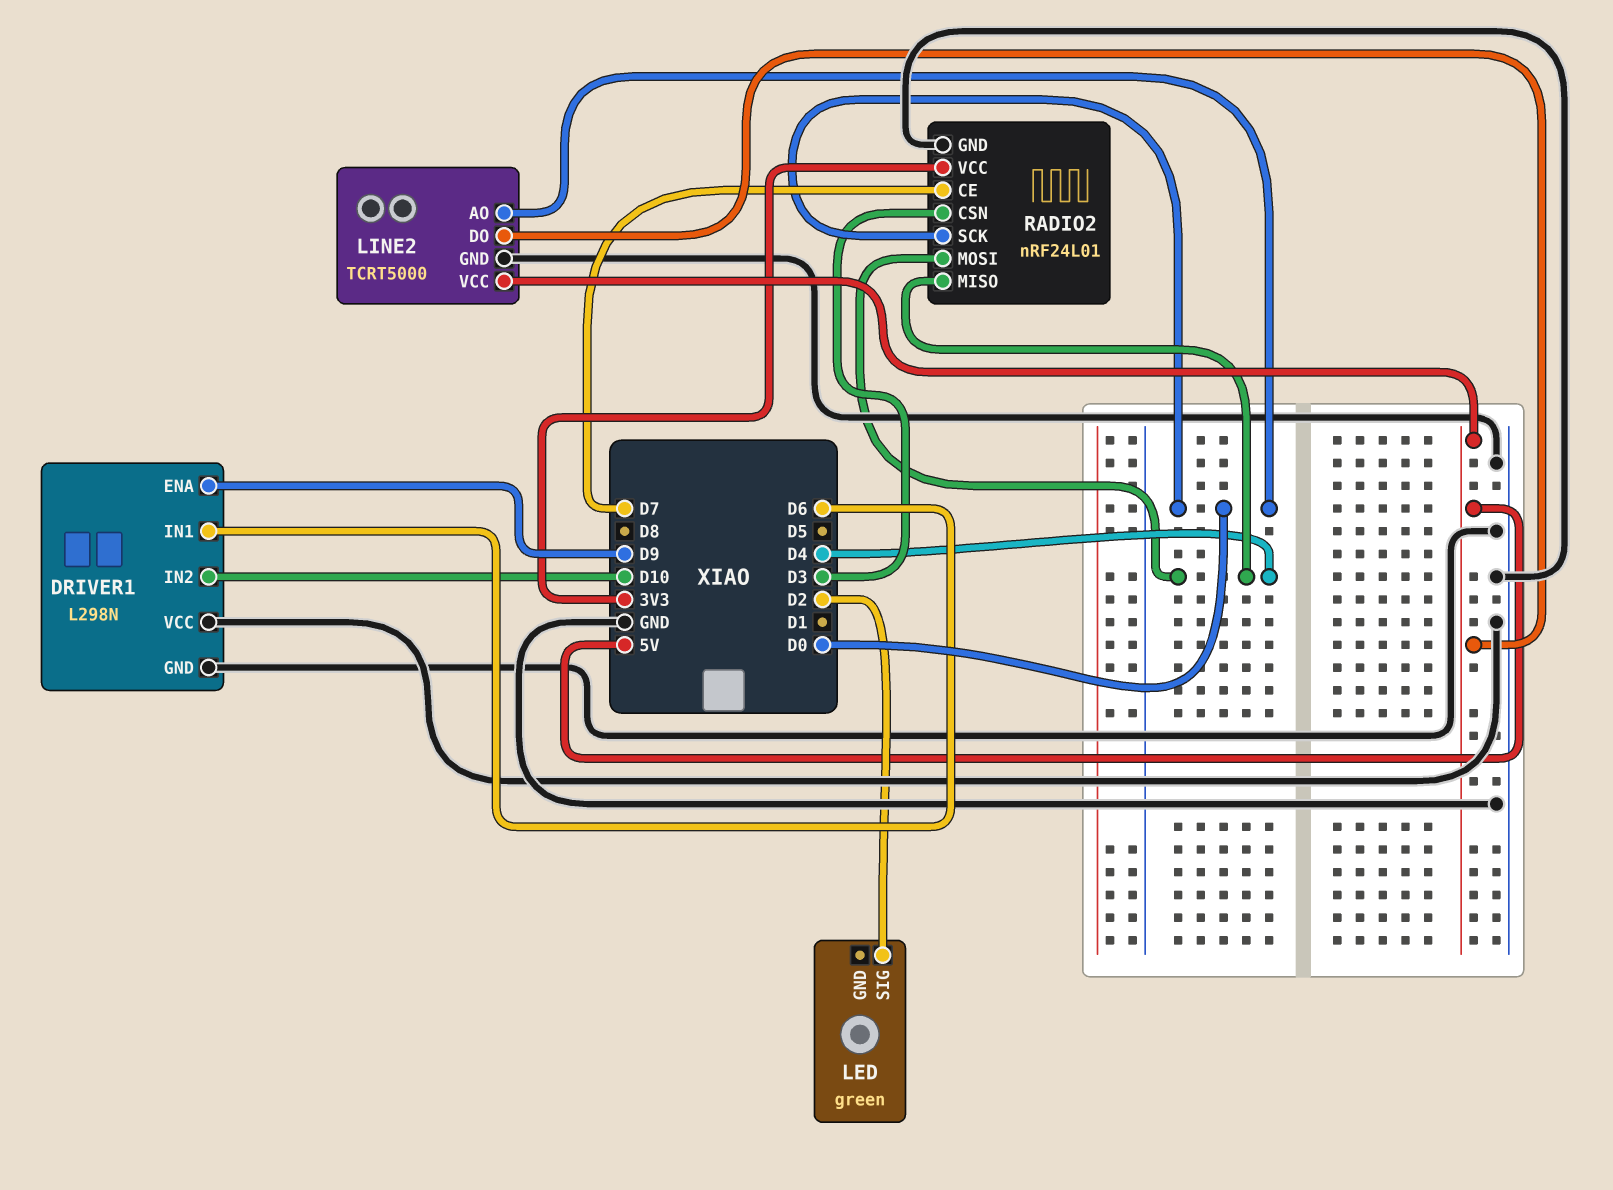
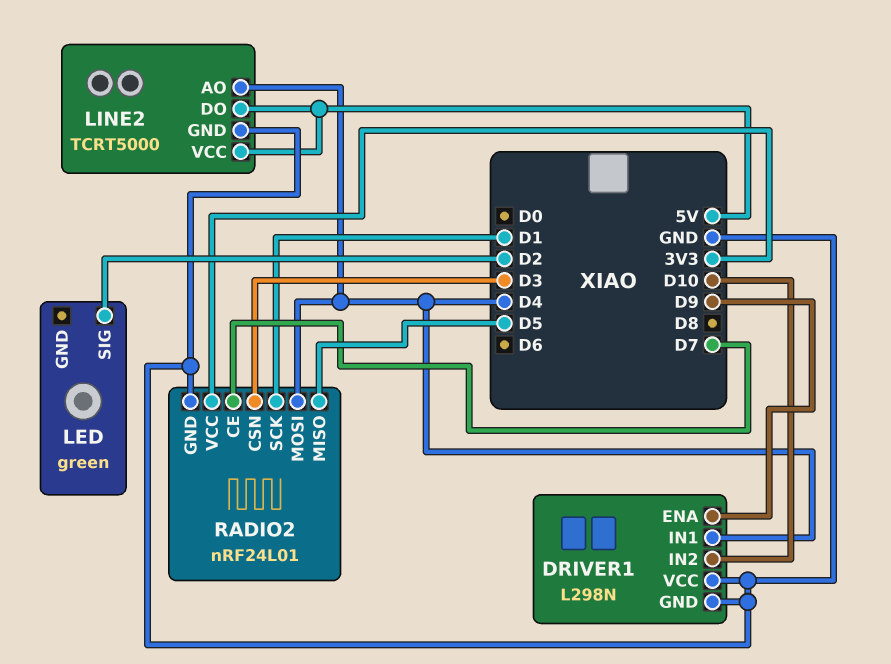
DRIVER1 pin IN1: D6 -> D4
LINE2 pin AO: D0 -> D4
RADIO2 pin MISO: D4 -> D5
RADIO2 pin SCK: D0 -> D1

